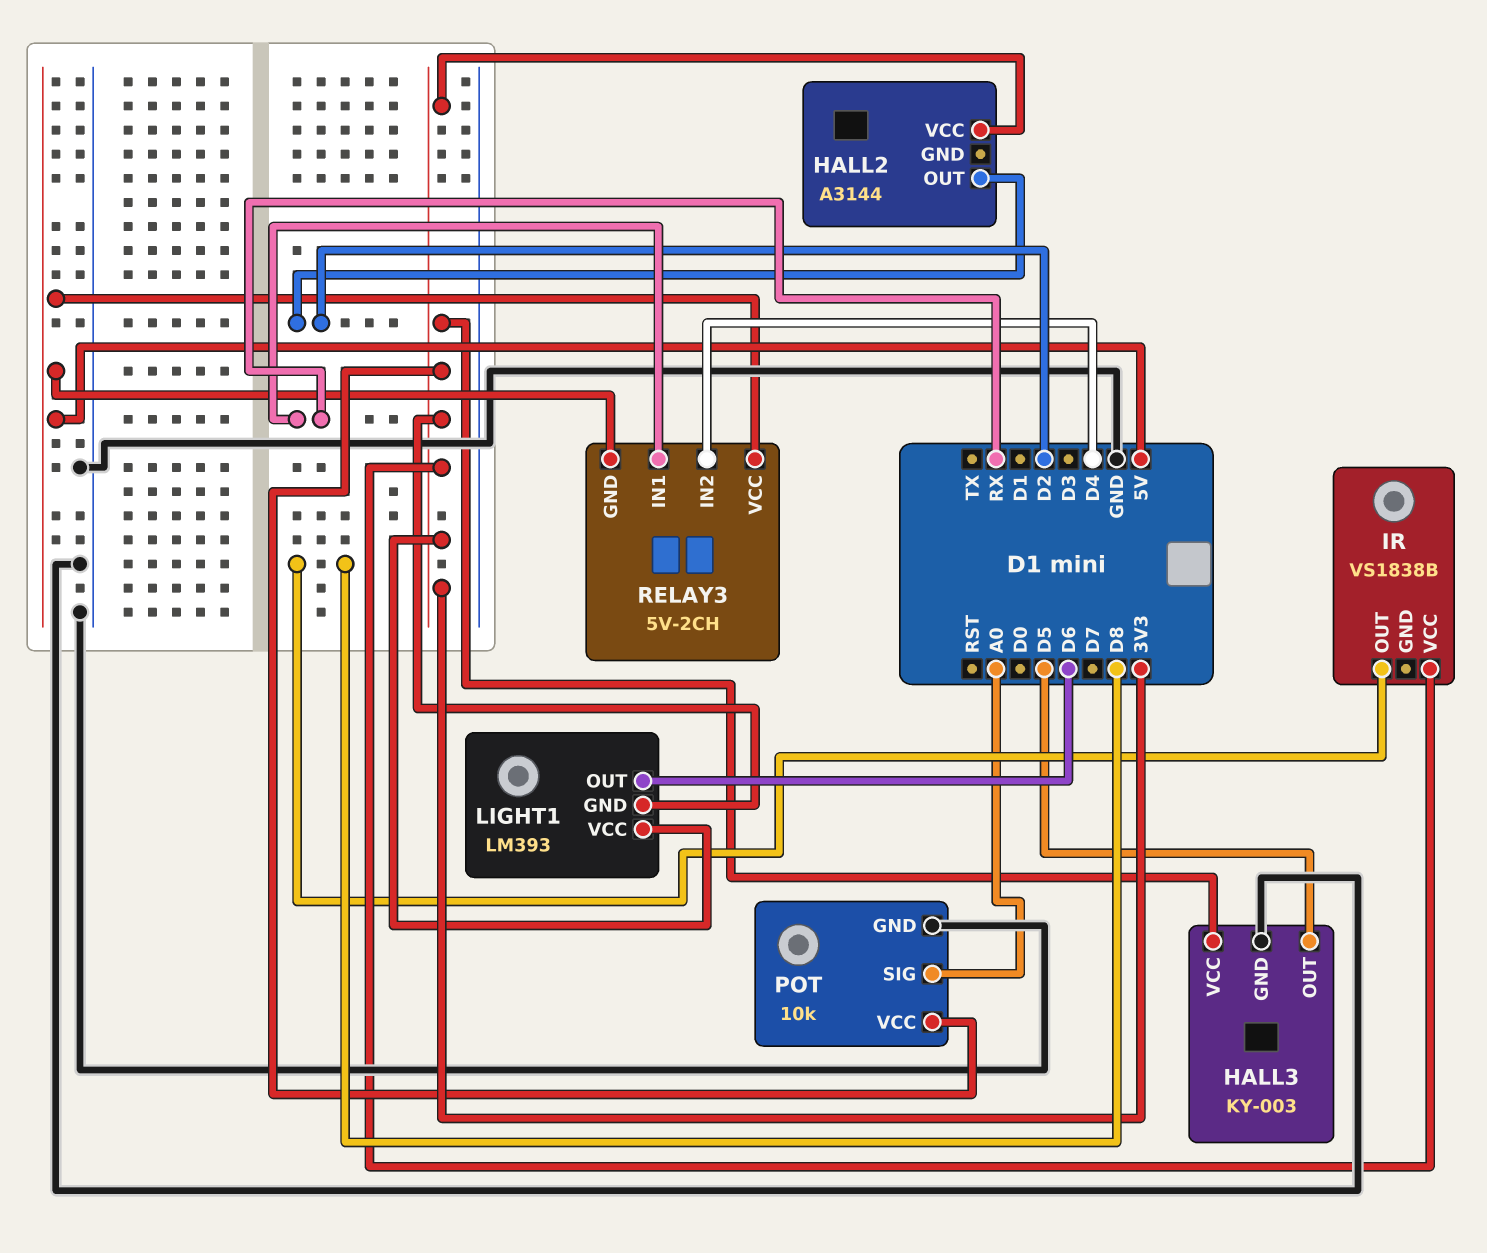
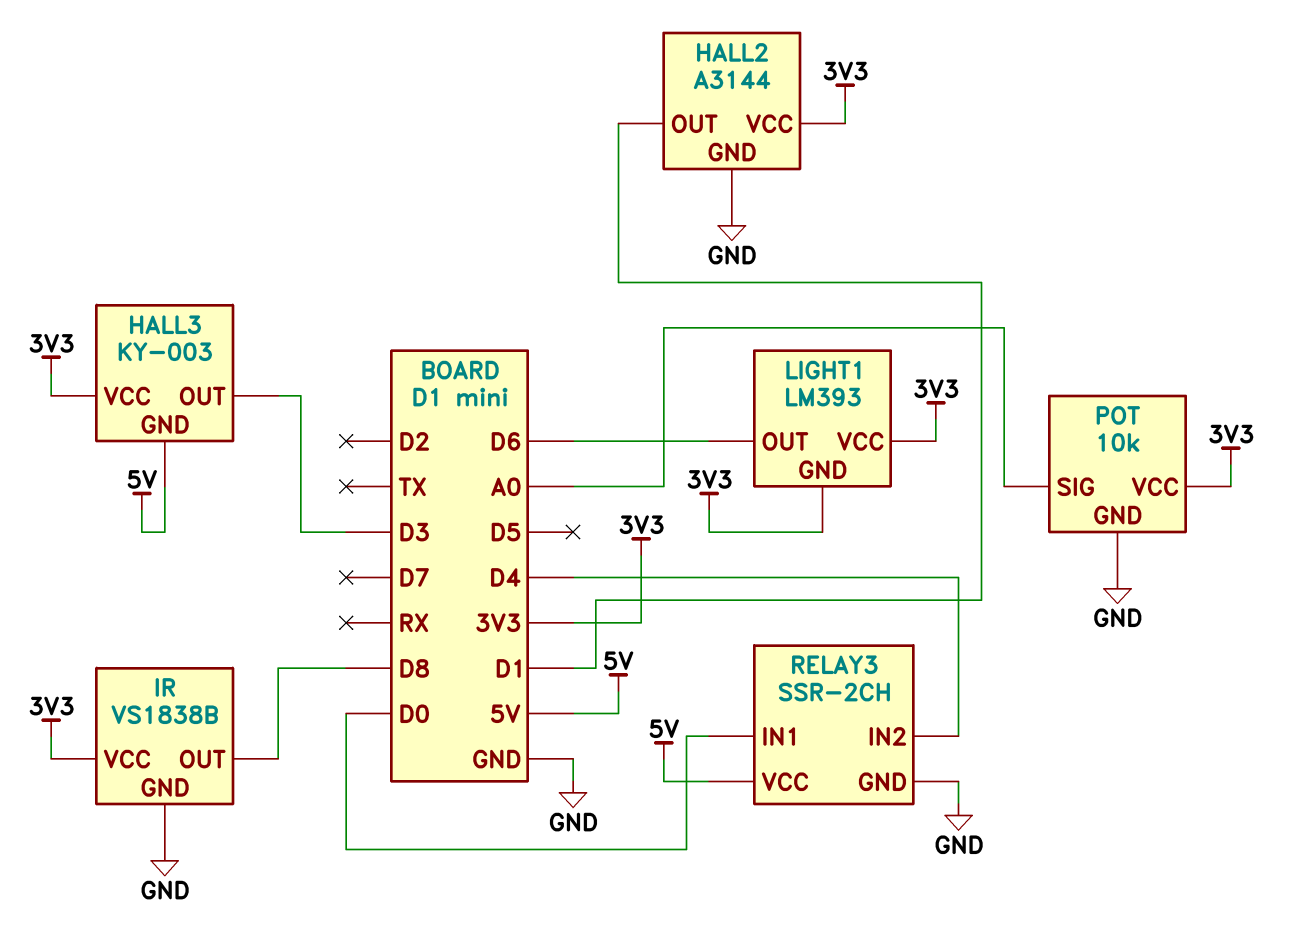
HALL2 pin GND: none -> GND
HALL2 pin OUT: D2 -> D1
HALL3 pin GND: GND -> 5V
HALL3 pin OUT: D5 -> D3
IR pin GND: none -> GND
RELAY3: 5V-2CH -> SSR-2CH
RELAY3 pin GND: 5V -> GND
RELAY3 pin IN1: RX -> D0

